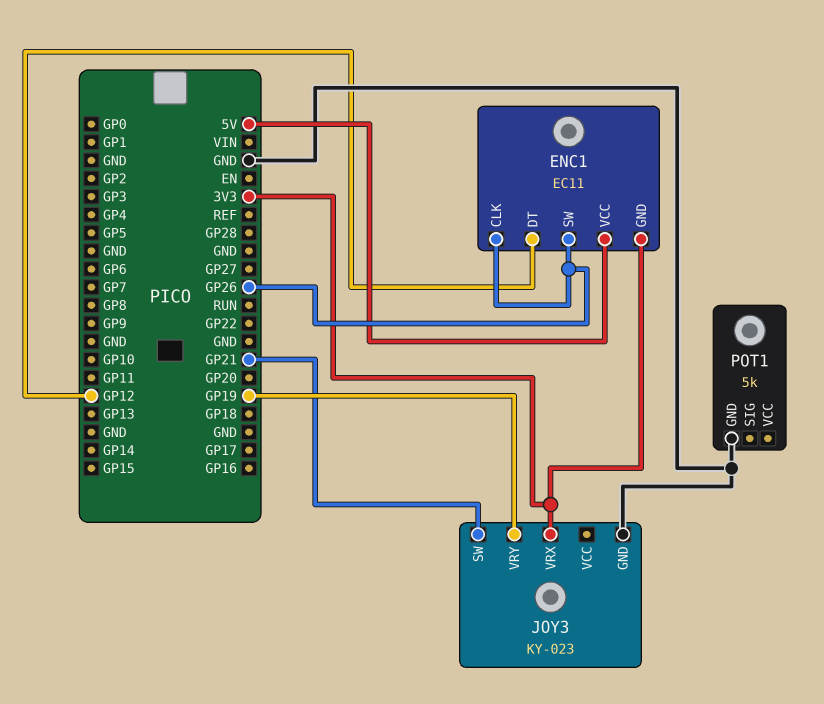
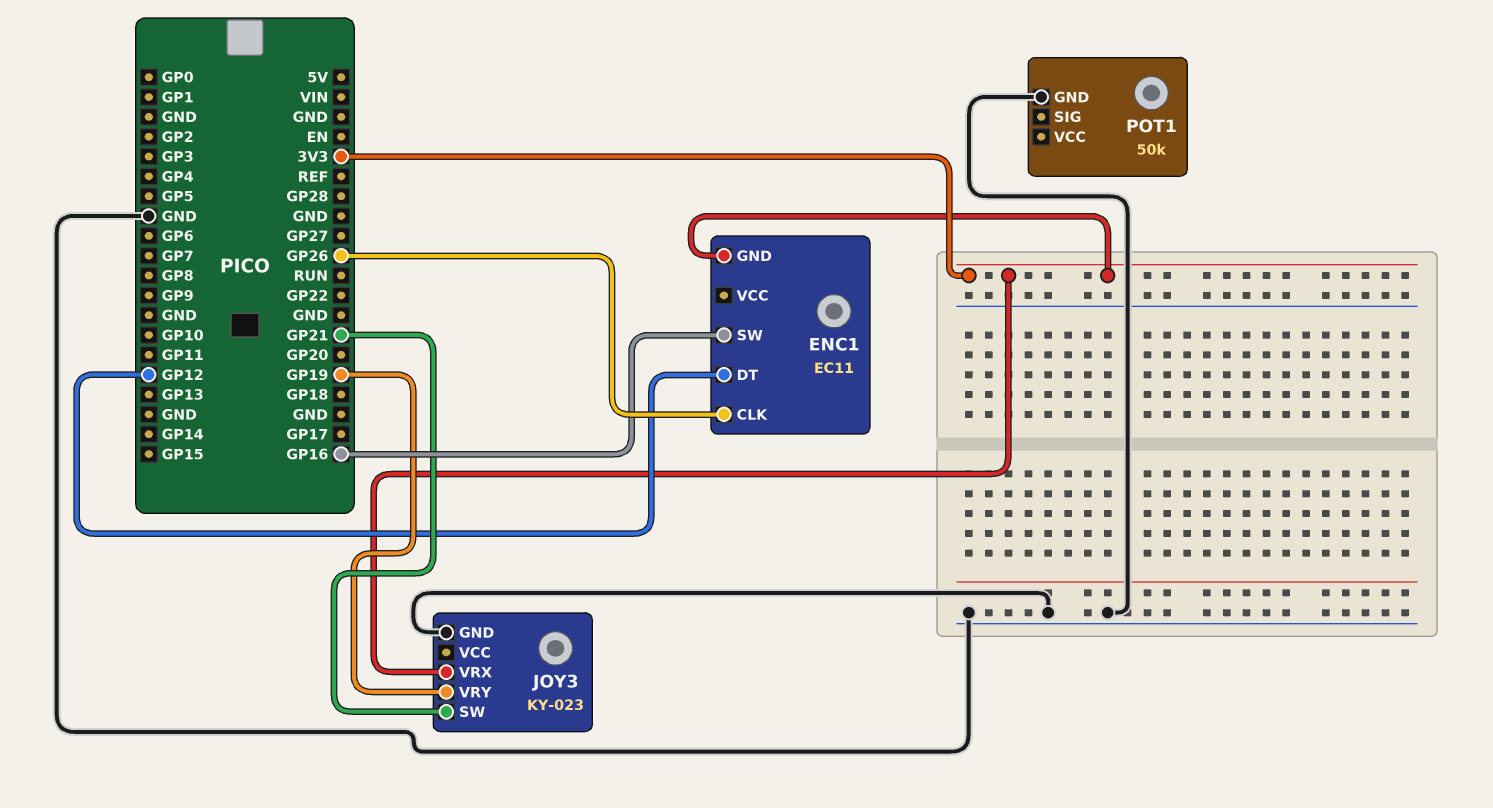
ENC1 pin SW: GP26 -> GP16
ENC1 pin VCC: 5V -> none
POT1: 5k -> 50k

